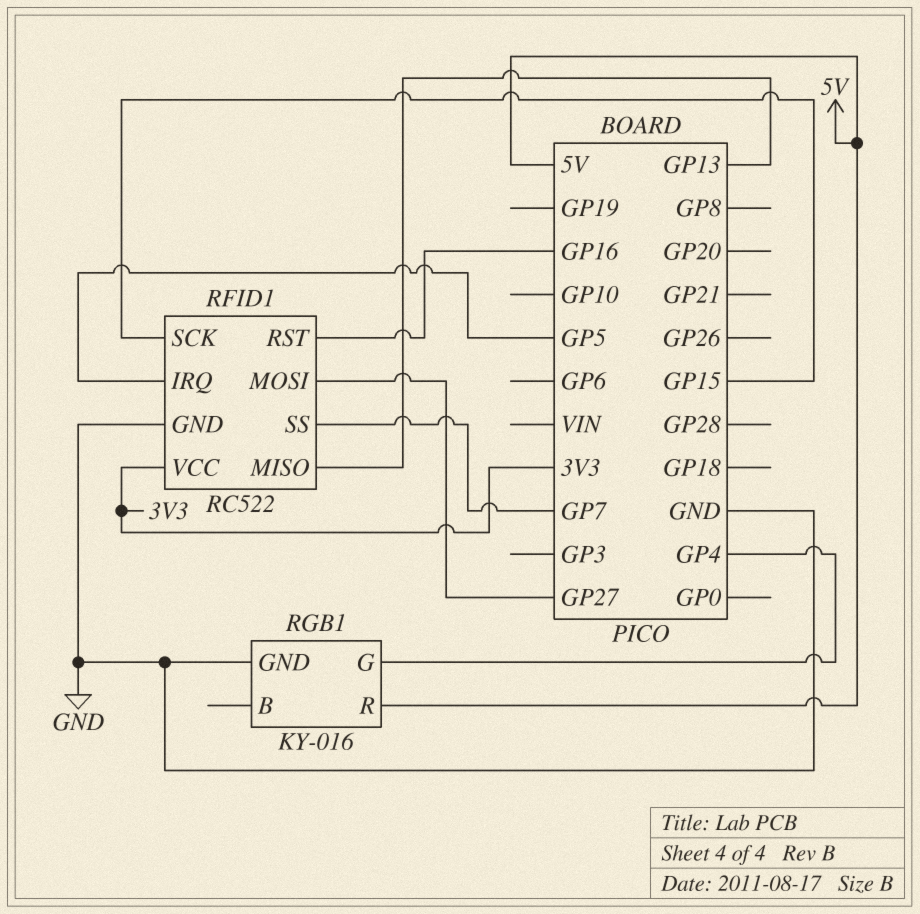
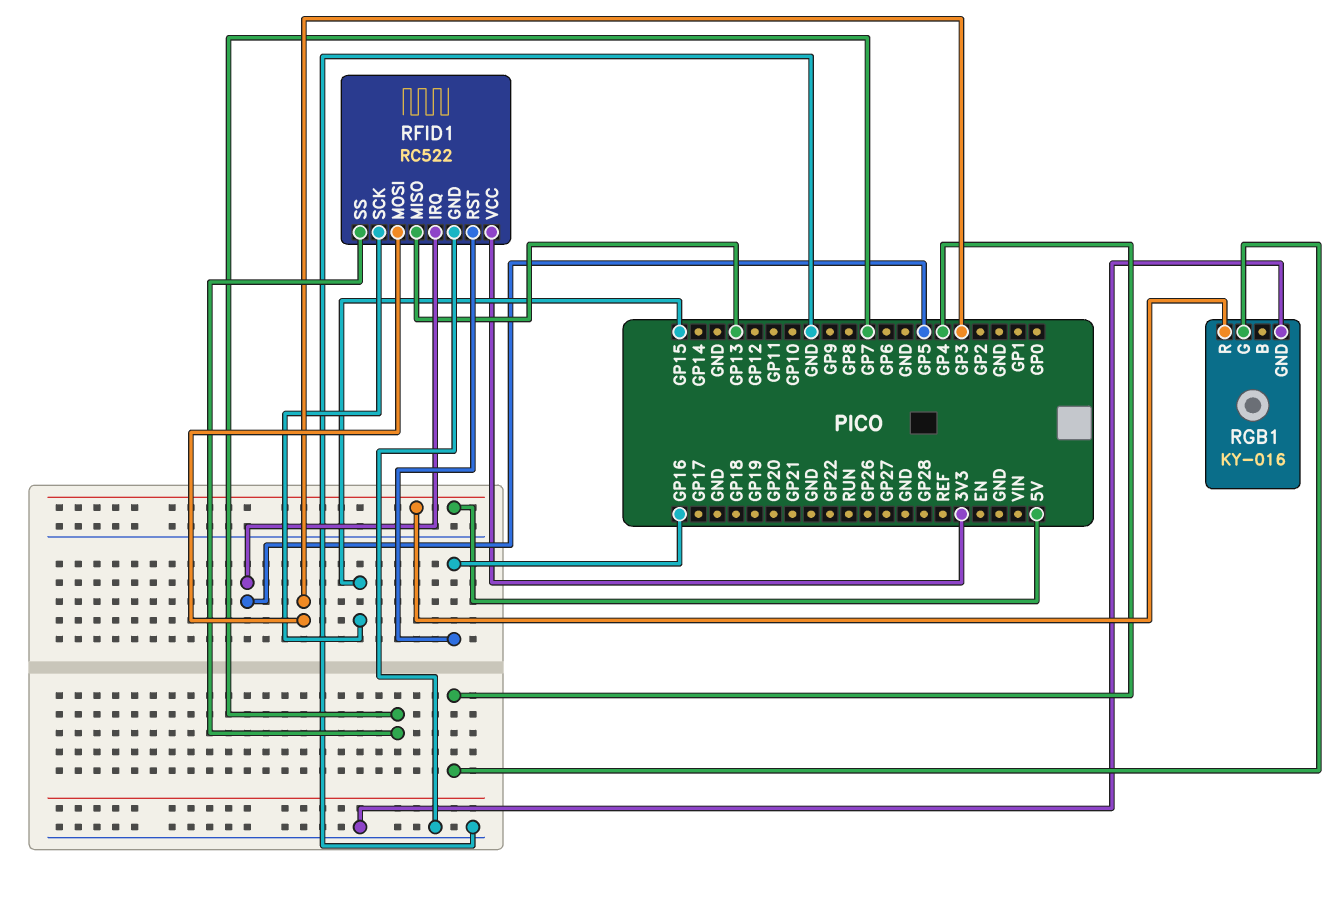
RFID1 pin MOSI: GP27 -> GP3

